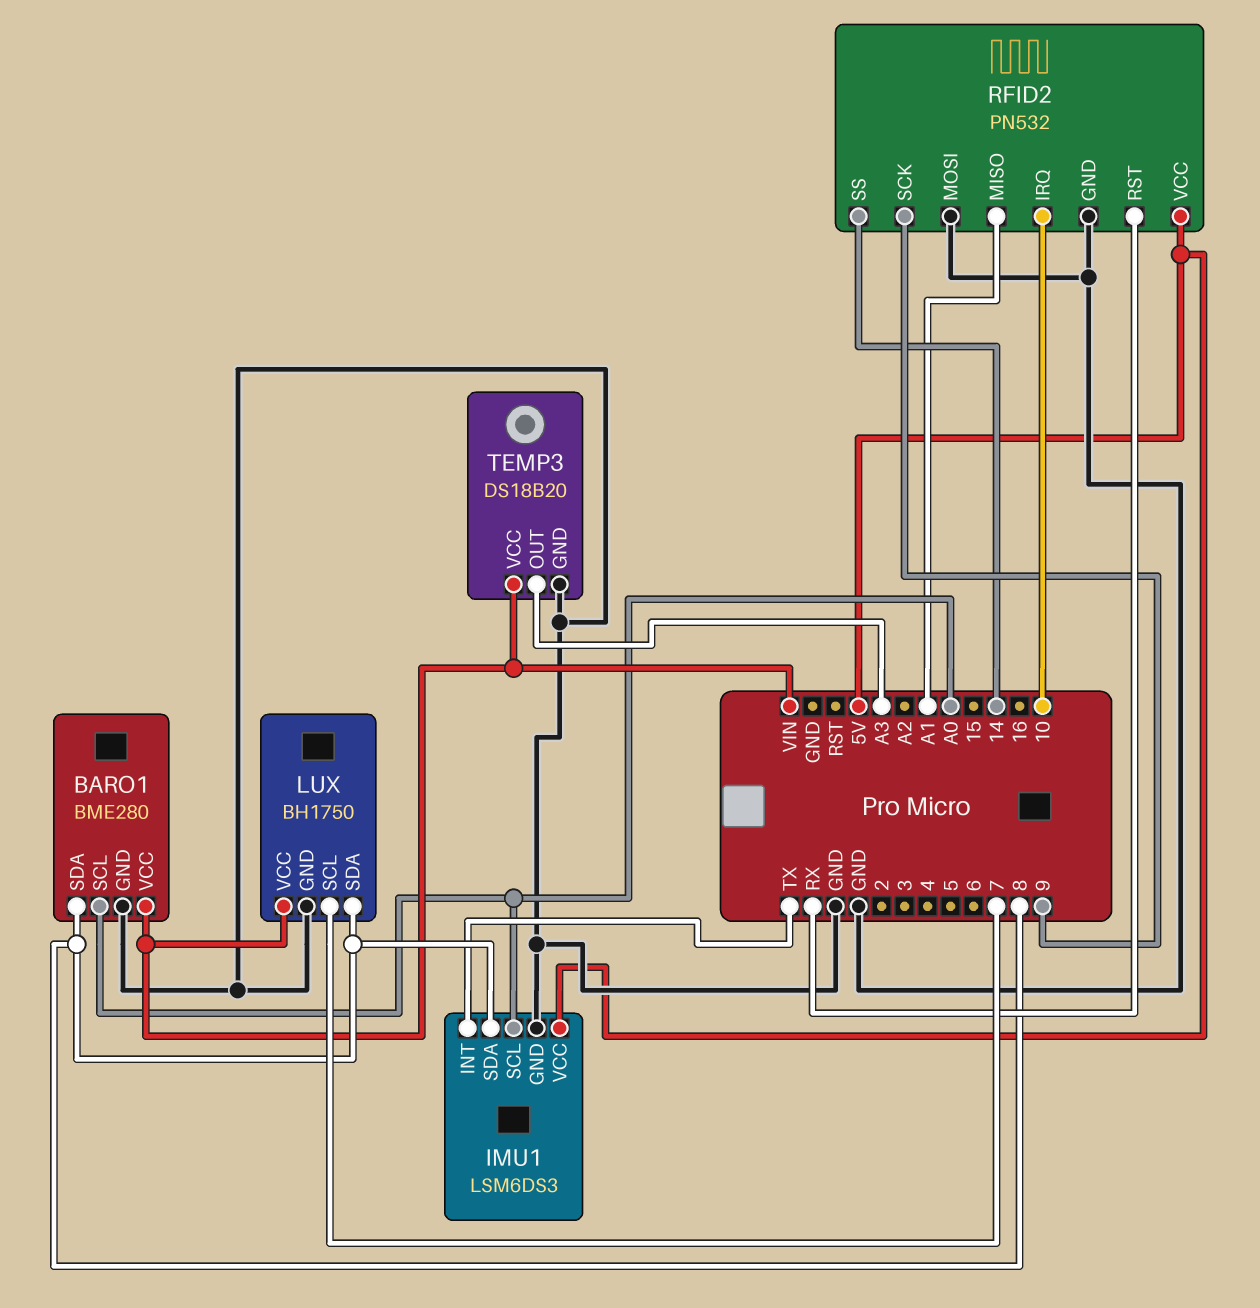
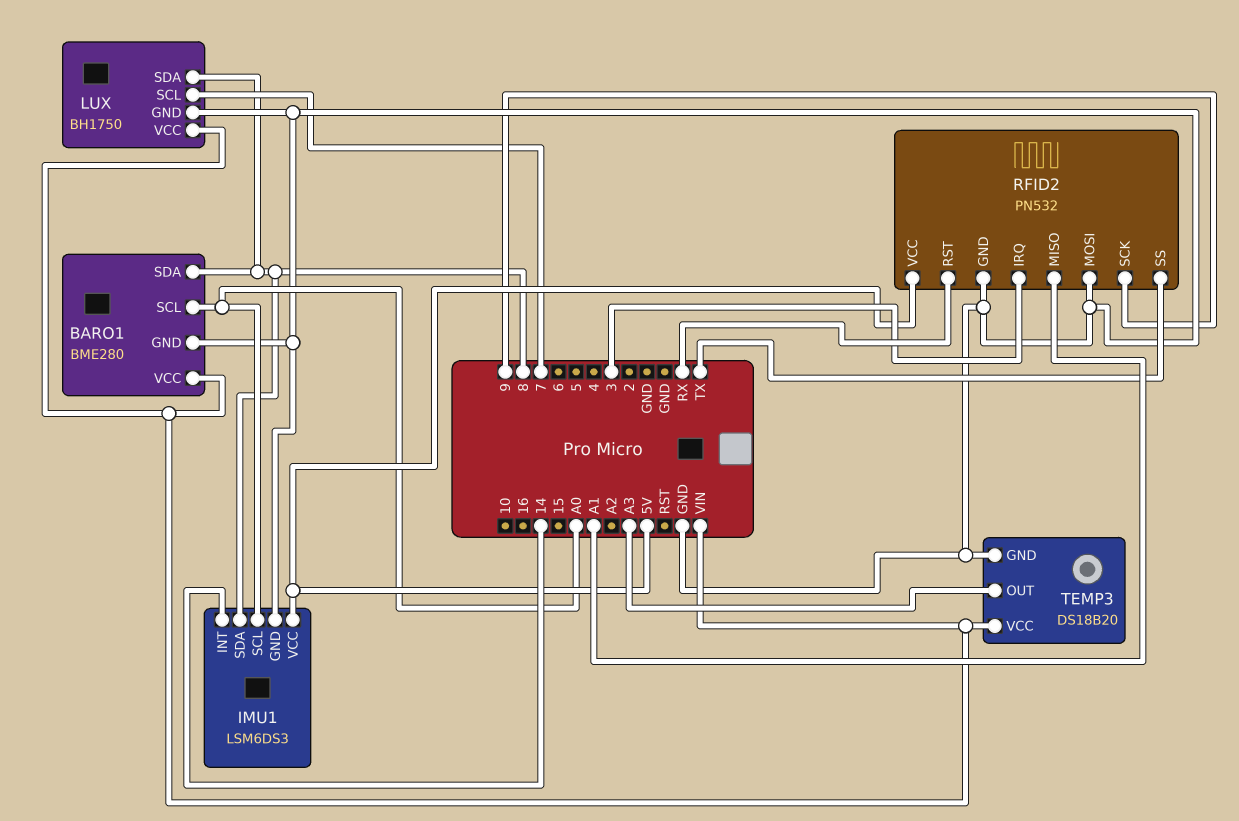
IMU1 pin INT: TX -> 14
RFID2 pin IRQ: 10 -> 3
RFID2 pin SS: 14 -> TX

